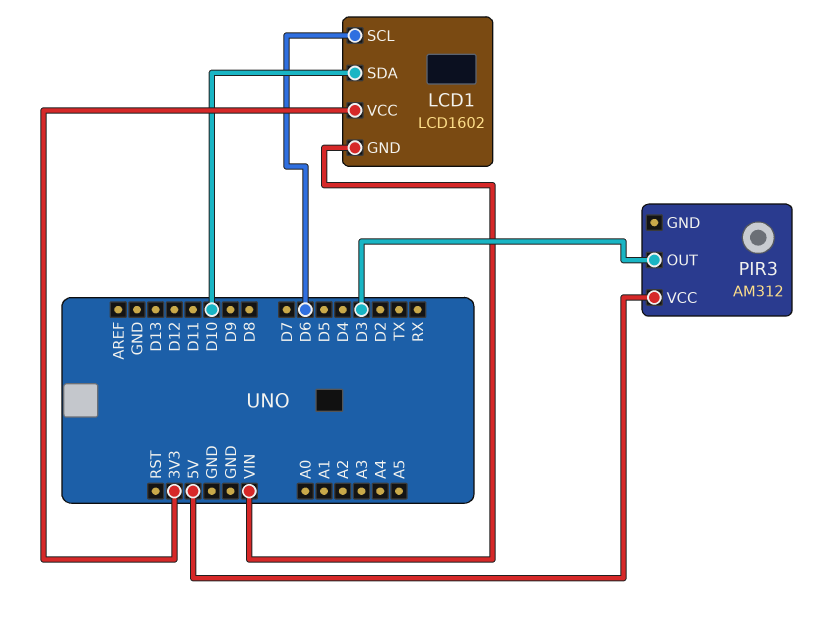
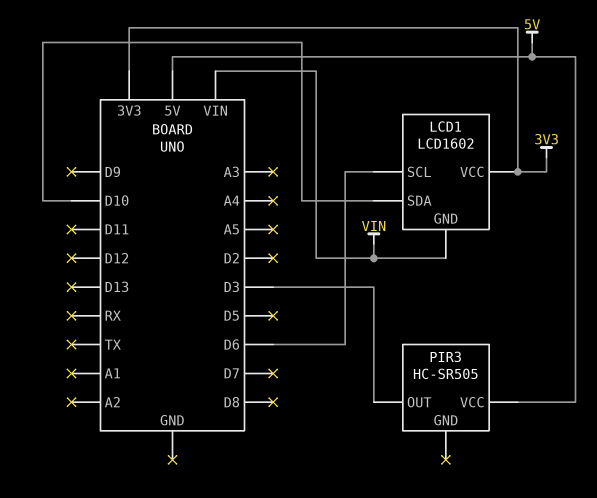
PIR3: AM312 -> HC-SR505

